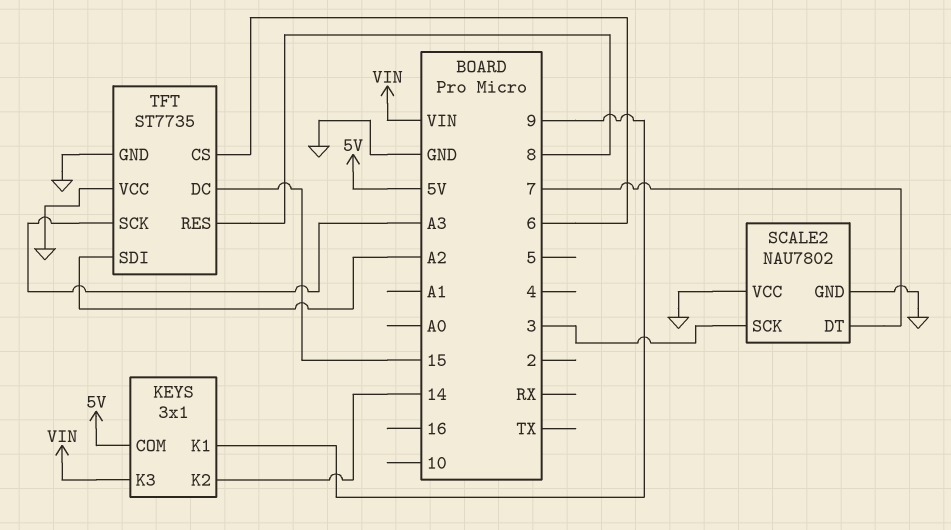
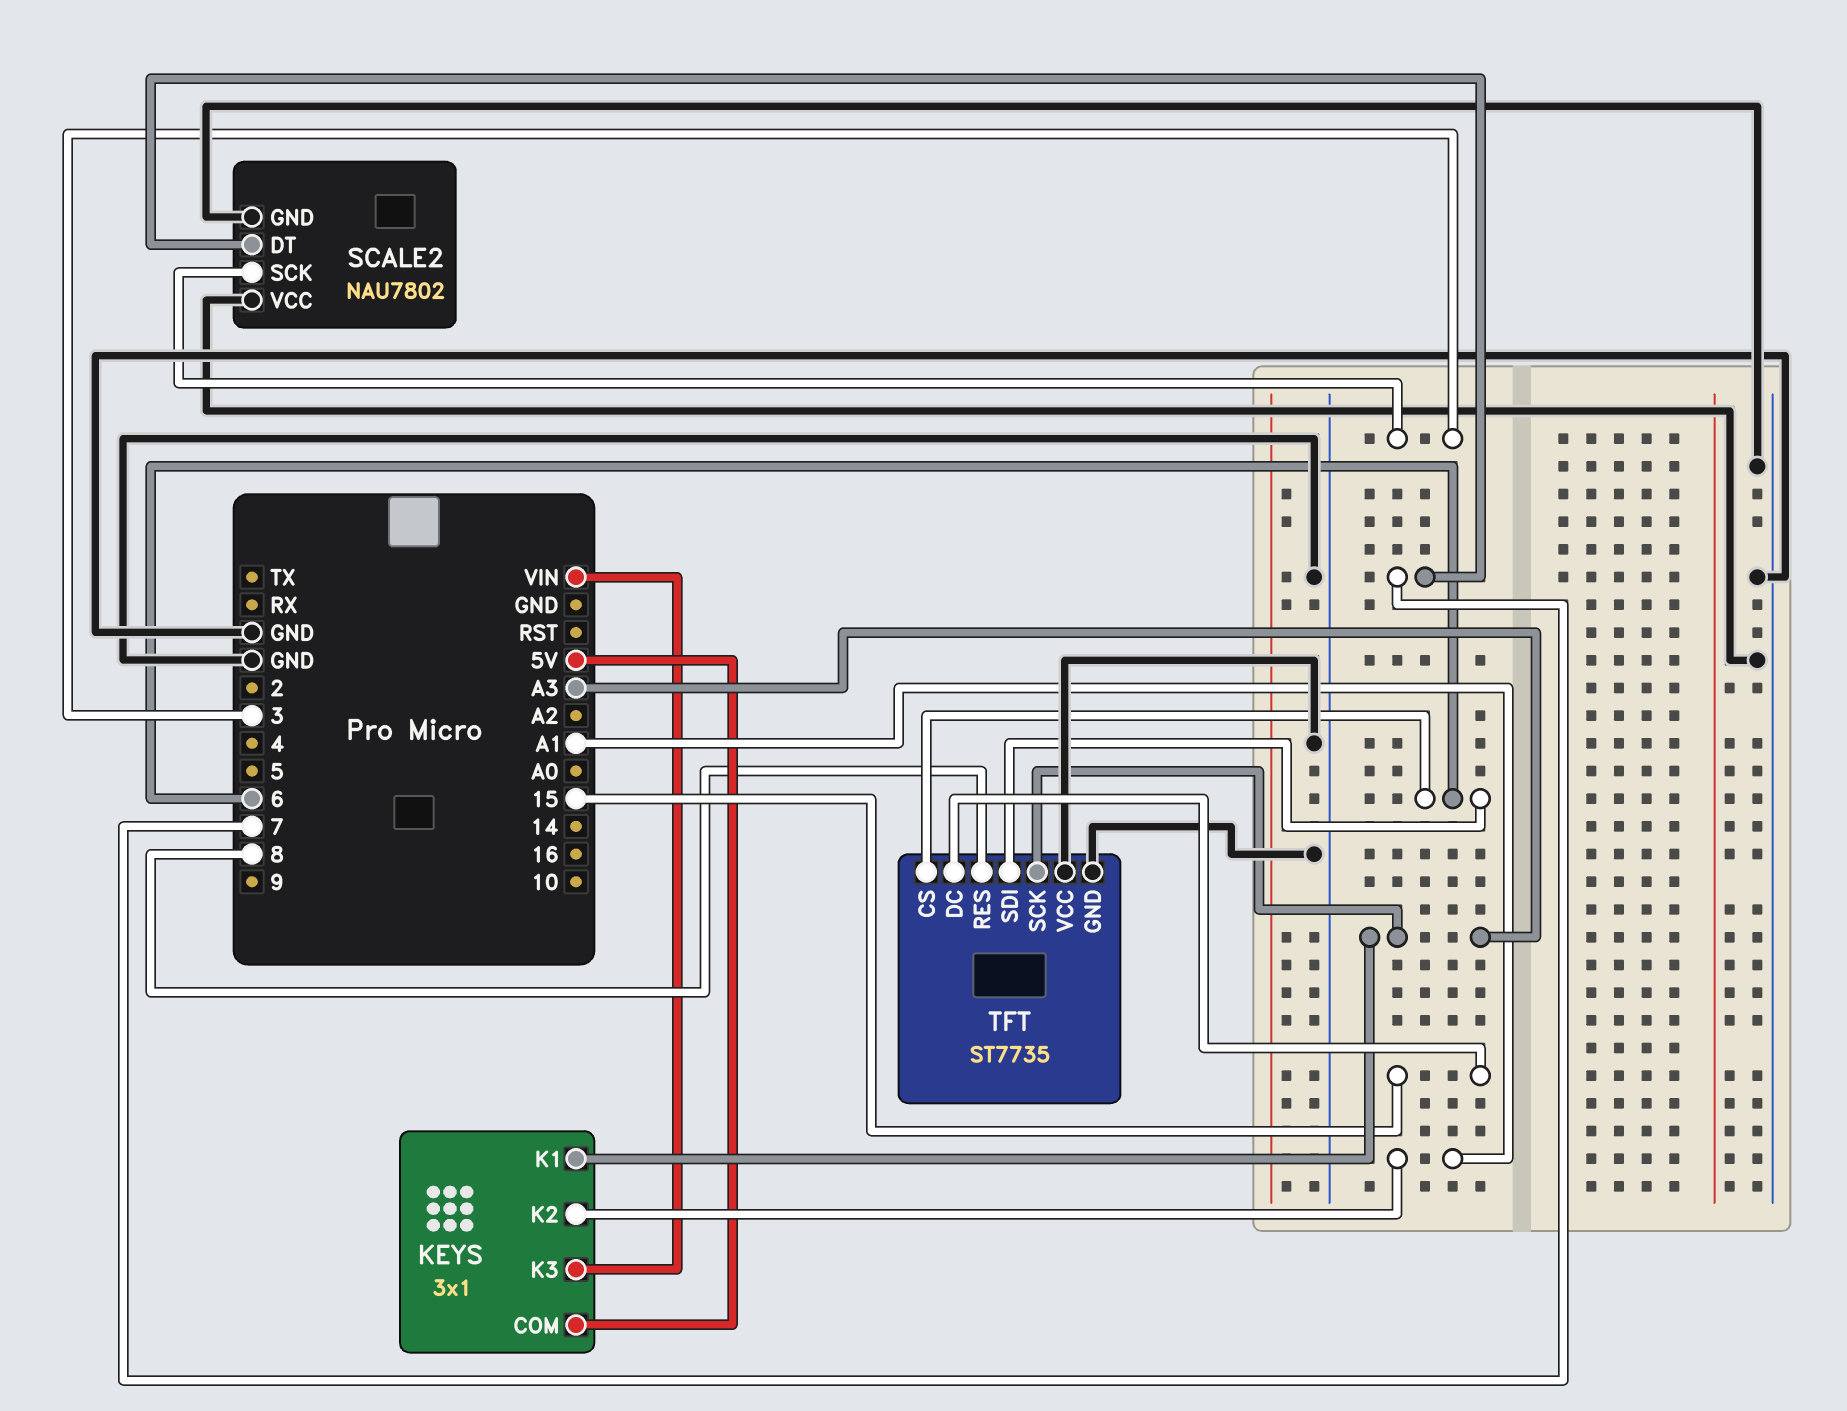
KEYS pin K1: 9 -> A3
KEYS pin K2: 14 -> A1
TFT pin SDI: A2 -> 6

